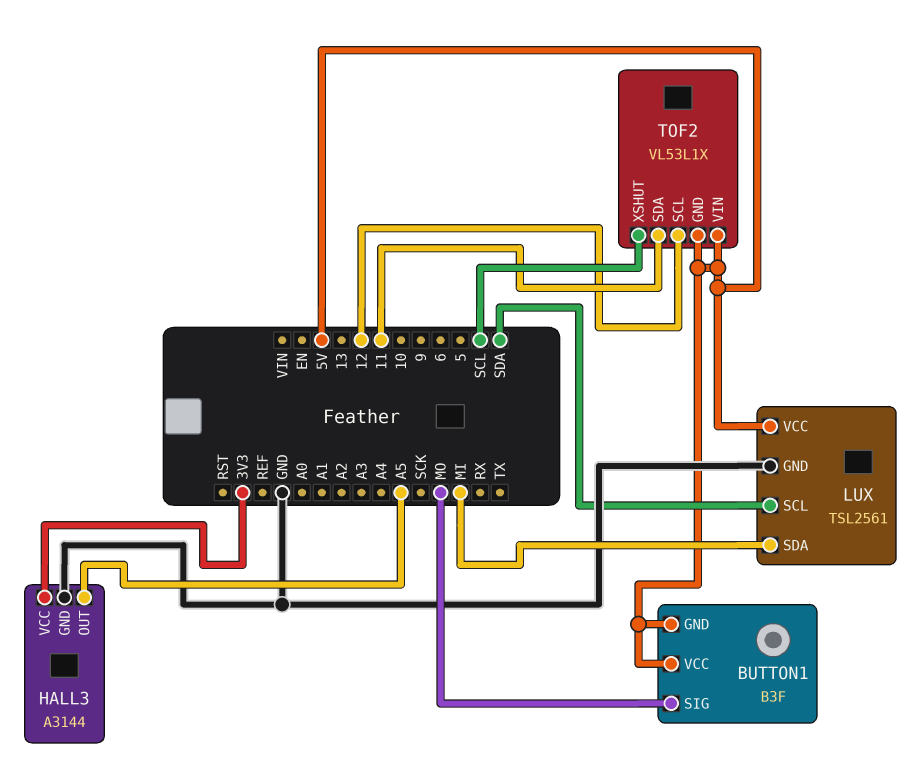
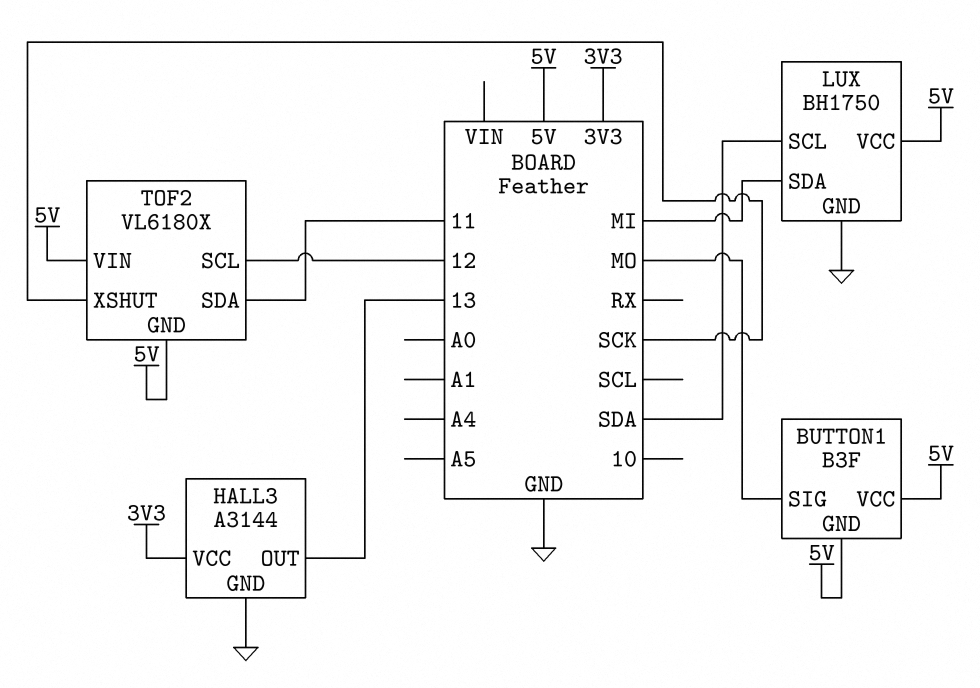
HALL3 pin OUT: A5 -> 13
LUX: TSL2561 -> BH1750
TOF2: VL53L1X -> VL6180X
TOF2 pin XSHUT: SCL -> SCK

